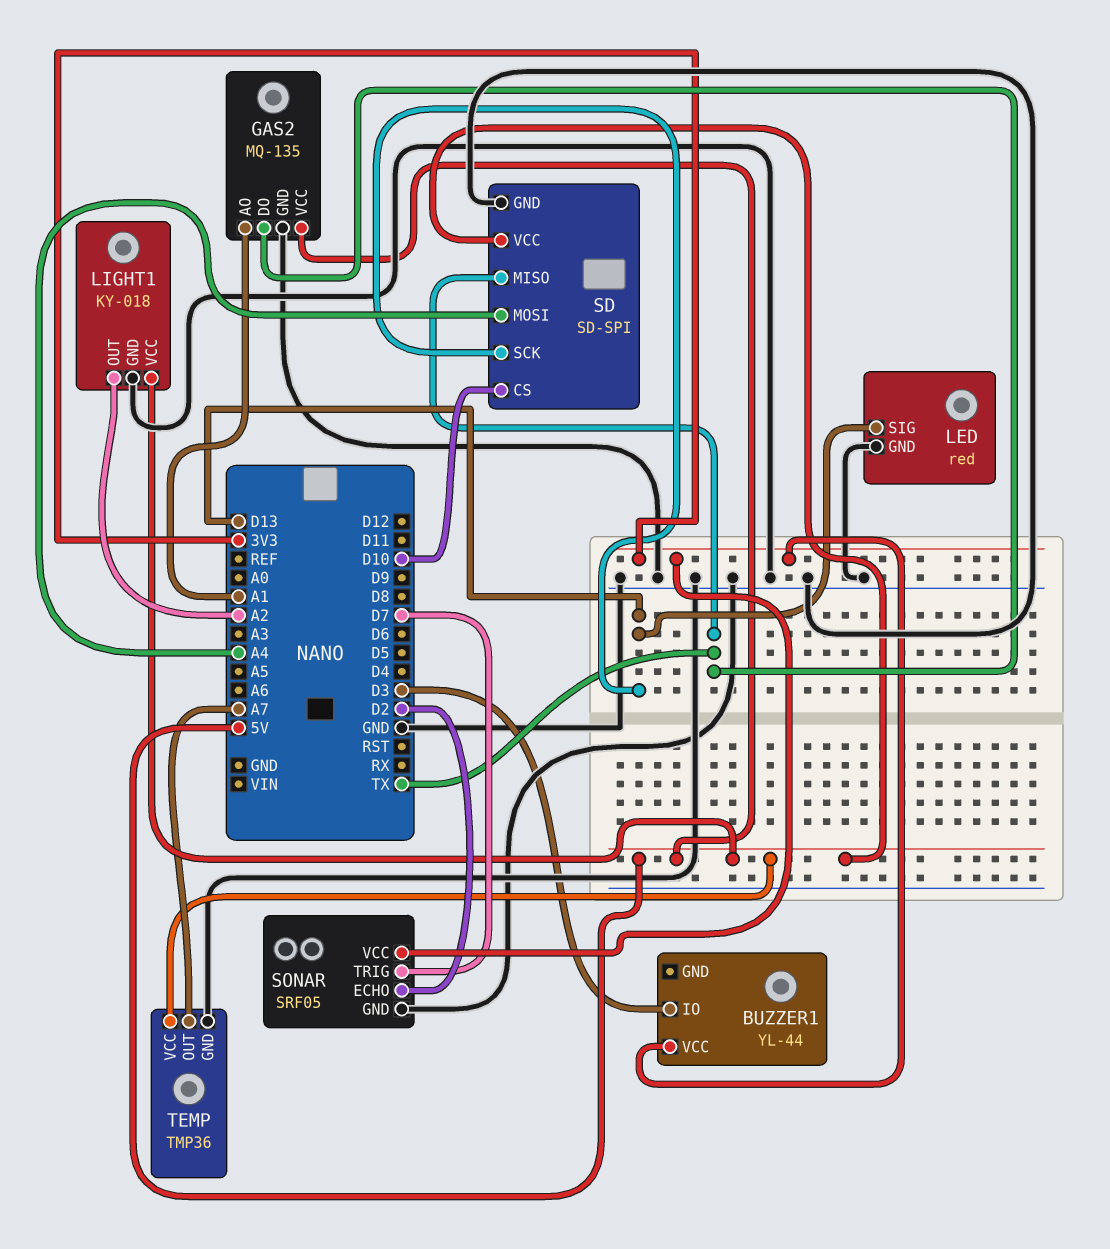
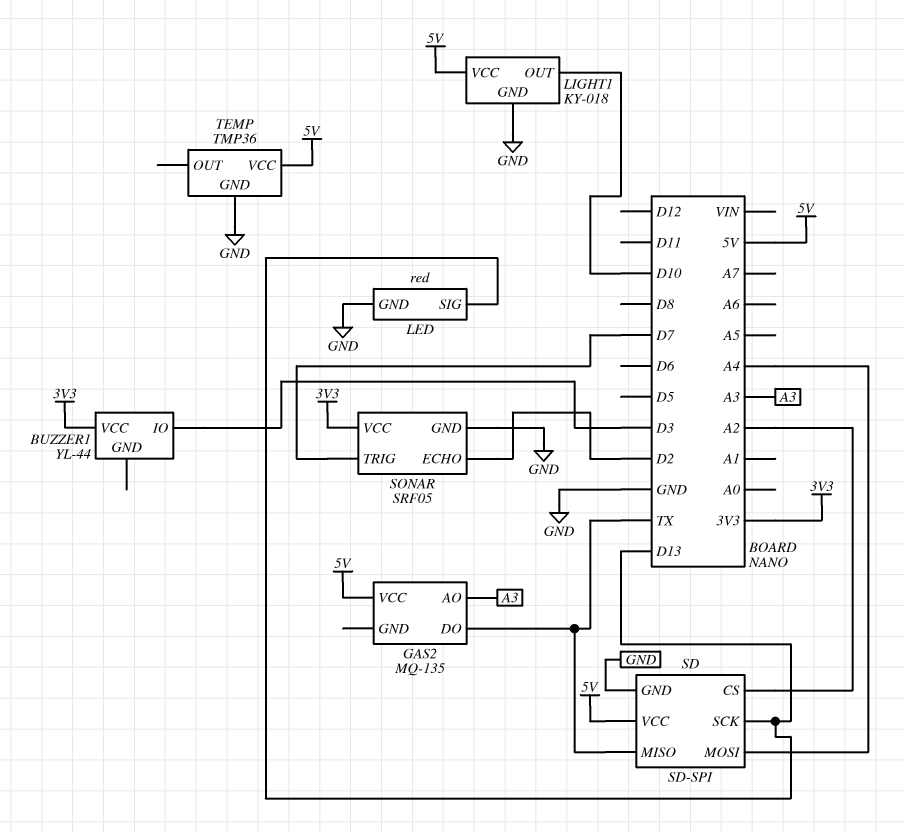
GAS2 pin AO: A1 -> A3
GAS2 pin GND: GND -> none
LIGHT1 pin OUT: A2 -> D10
SD pin CS: D10 -> A2
TEMP pin OUT: A7 -> none

